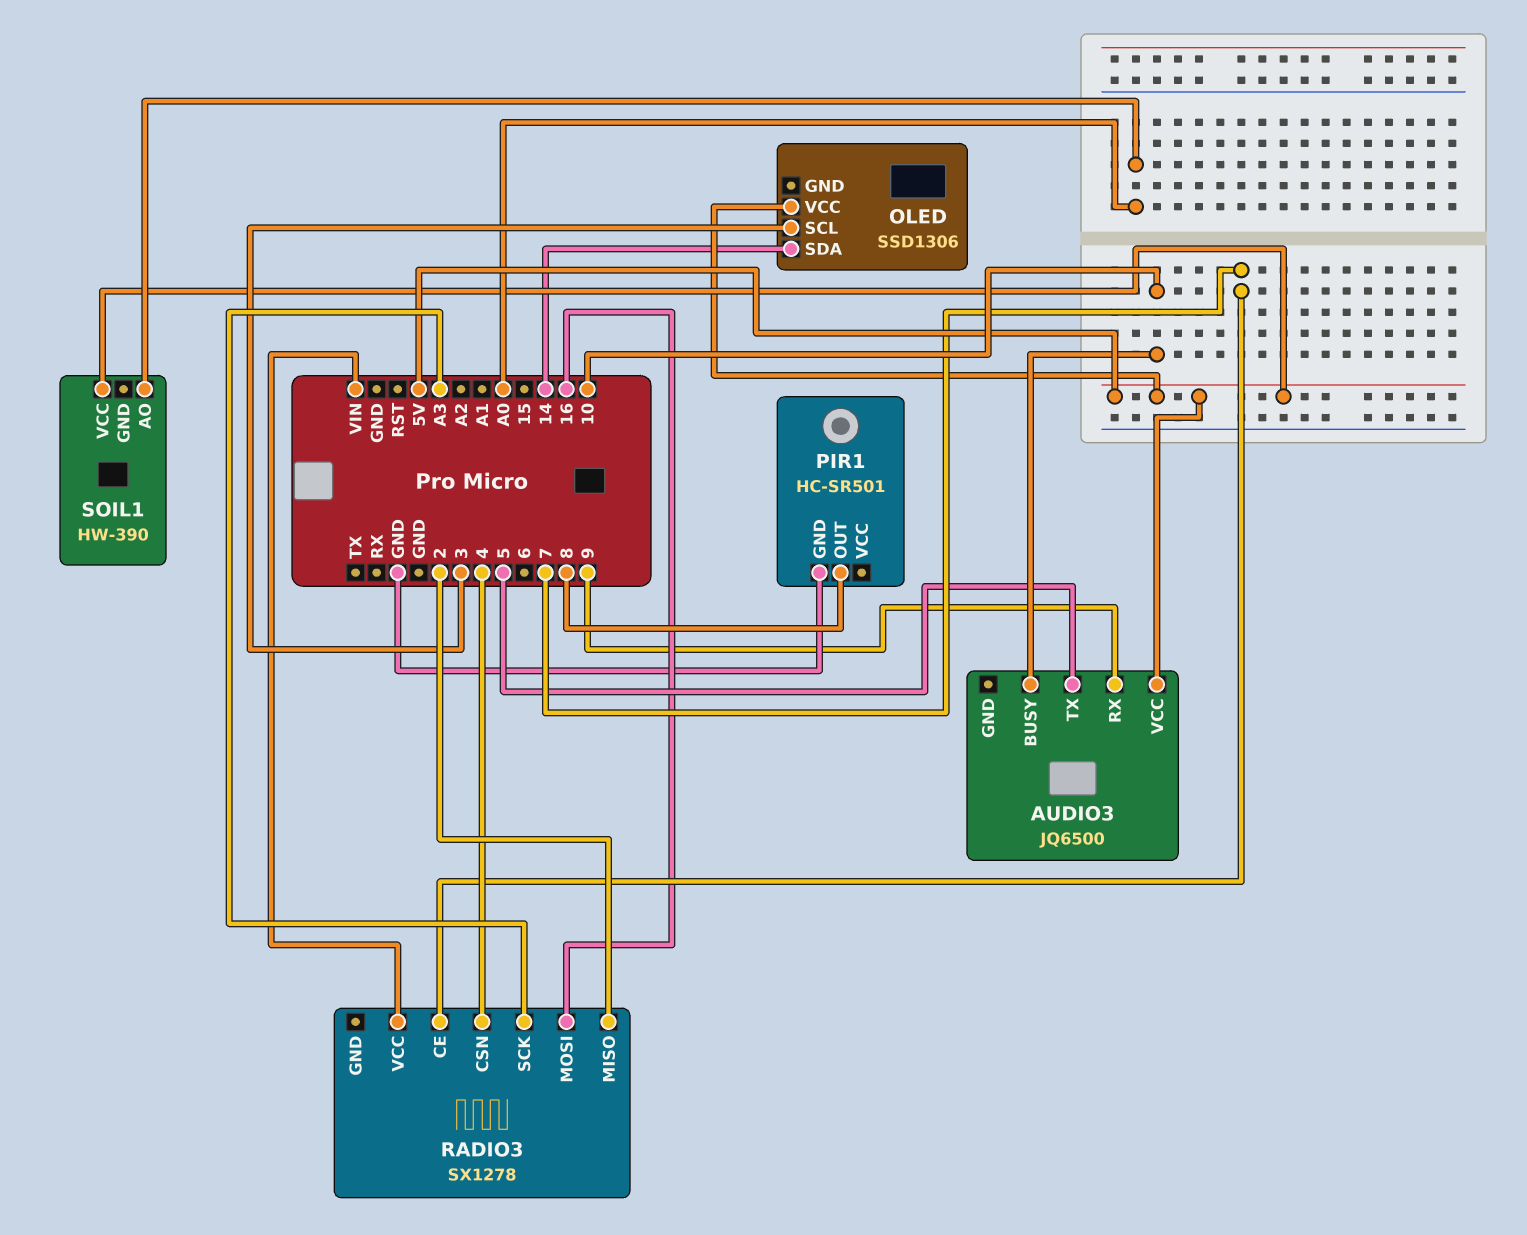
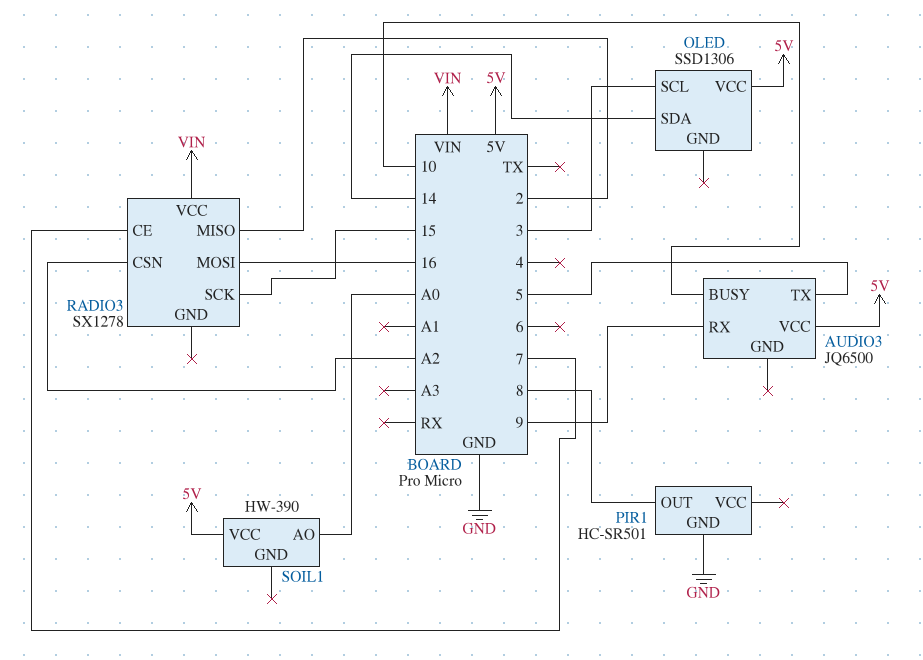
RADIO3 pin CSN: 4 -> A2
RADIO3 pin SCK: A3 -> 15

